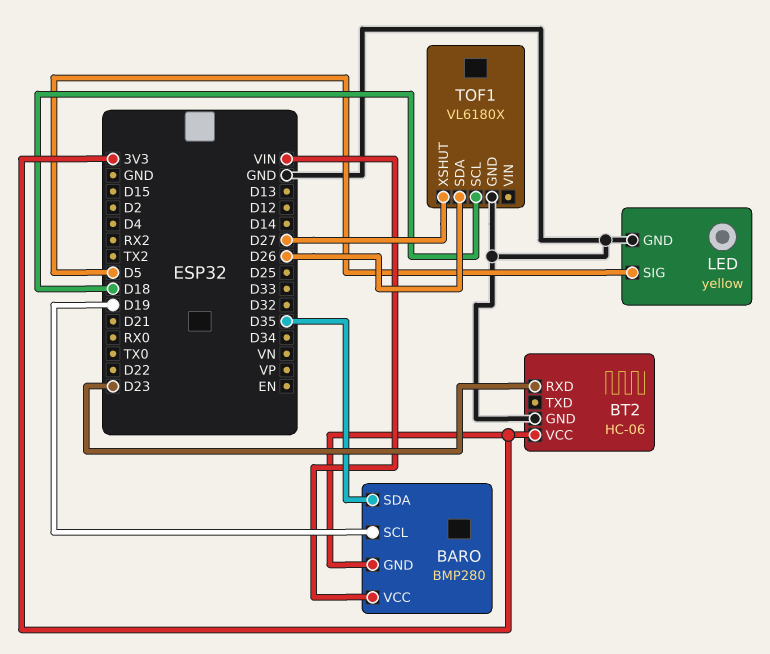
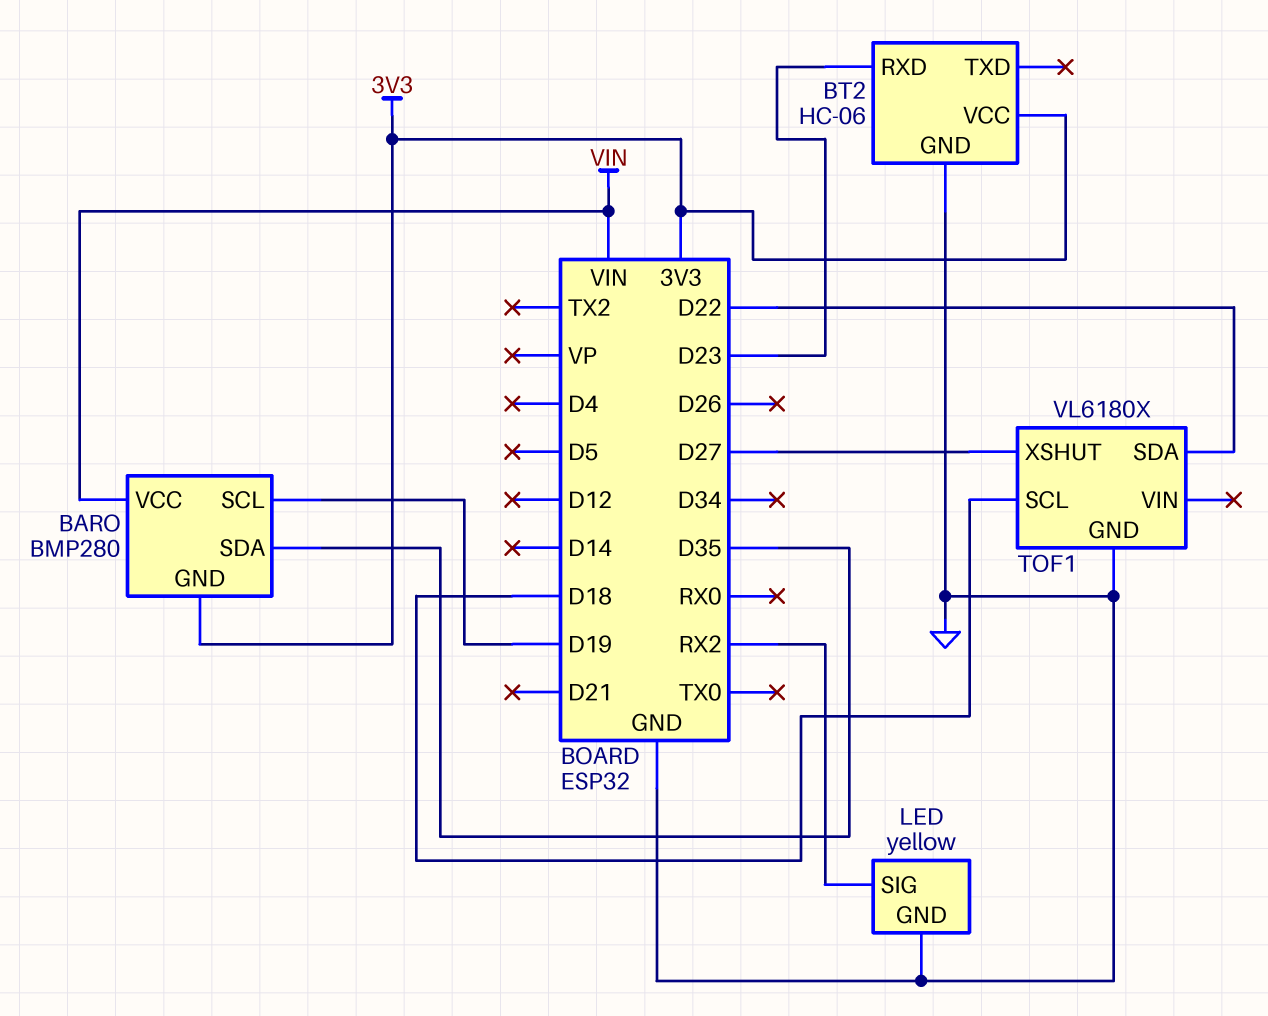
LED pin SIG: D5 -> RX2
TOF1 pin SDA: D26 -> D22

